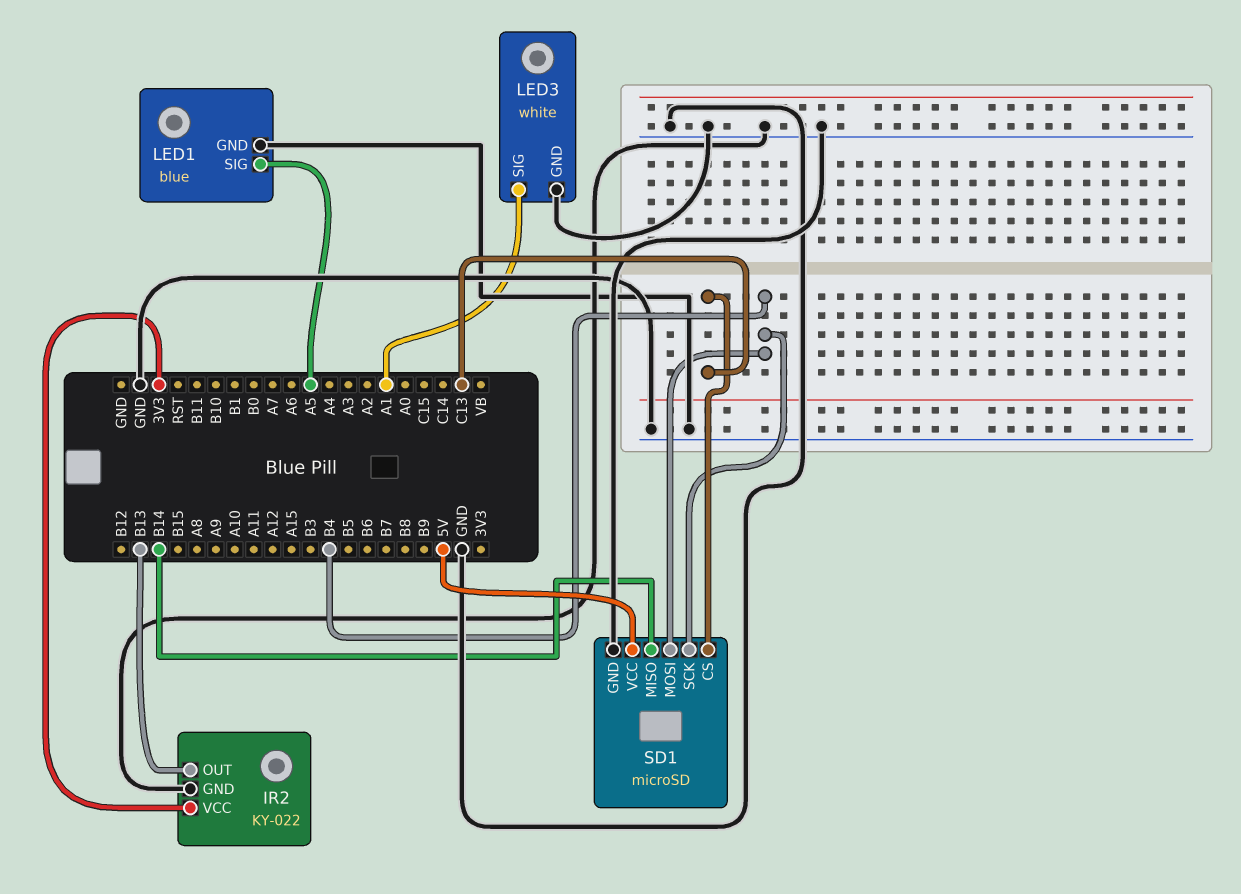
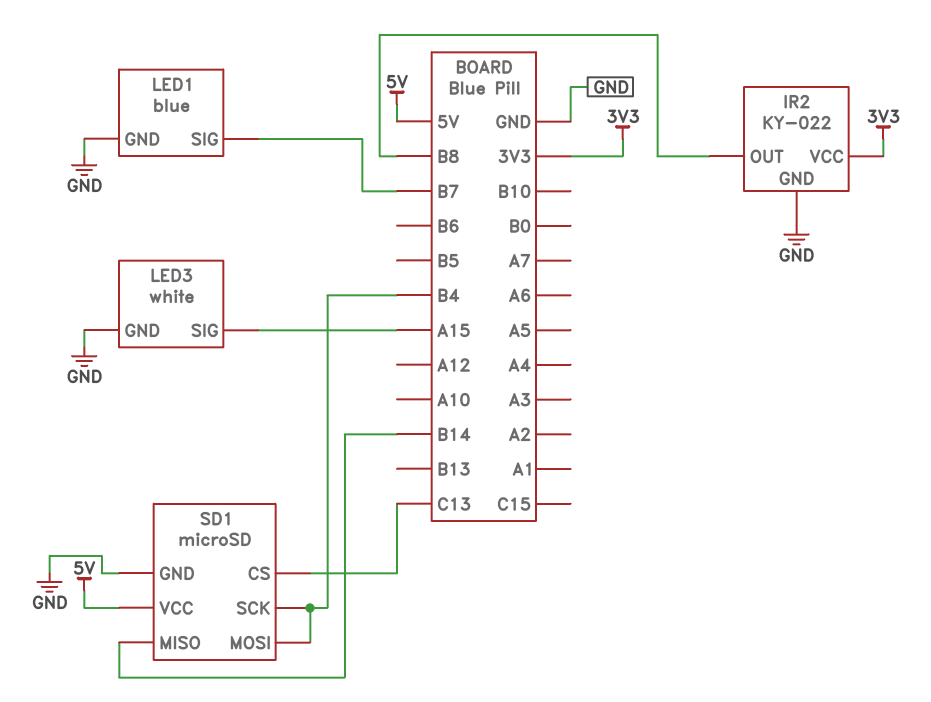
IR2 pin OUT: B13 -> B8
LED1 pin SIG: A5 -> B7
LED3 pin SIG: A1 -> A15

